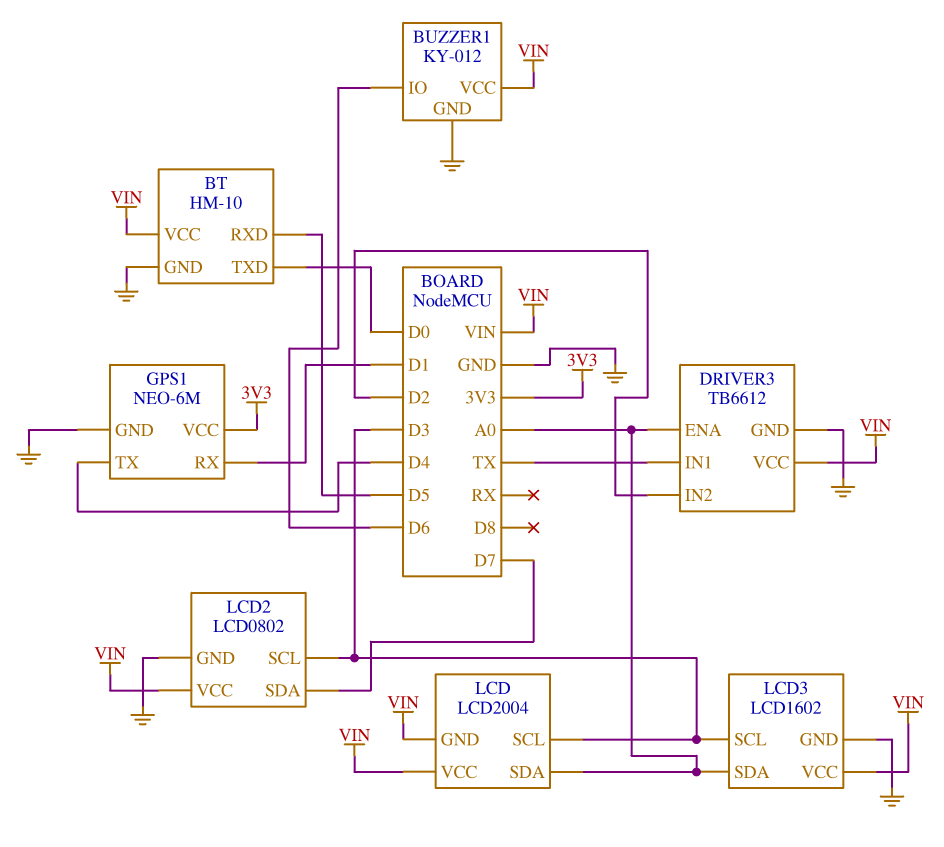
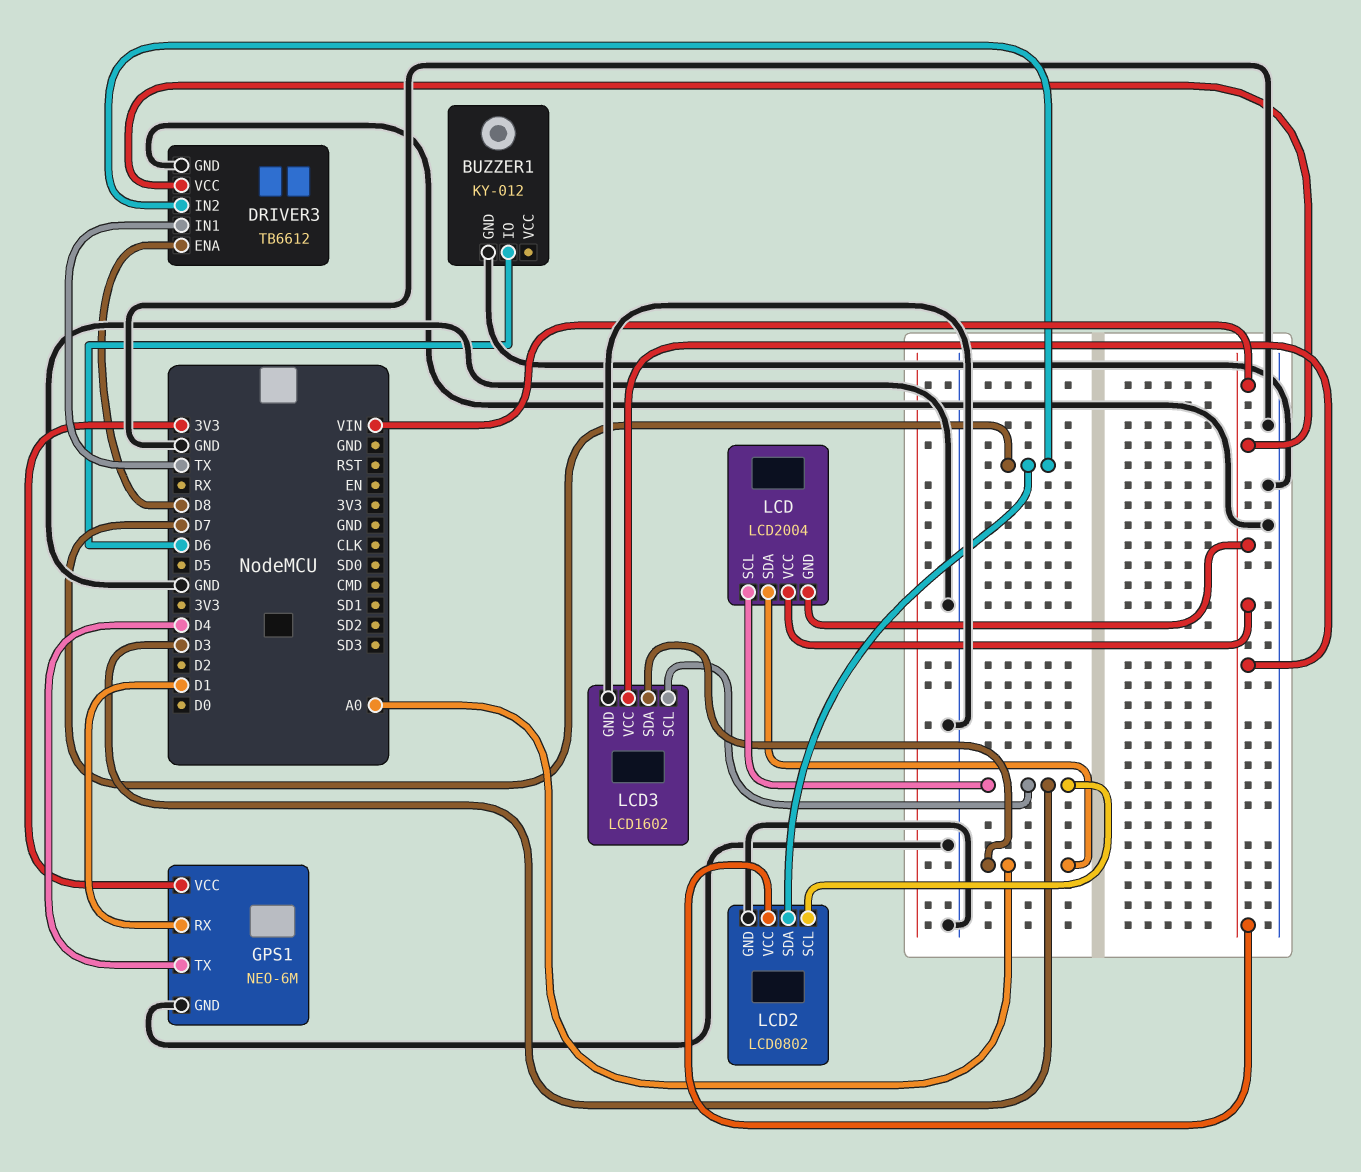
BT: HM-10 -> none
BT pin GND: GND -> none
BT pin RXD: D5 -> none
BT pin TXD: D0 -> none
BT pin VCC: VIN -> none
BUZZER1 pin VCC: VIN -> none
DRIVER3 pin ENA: A0 -> D8
DRIVER3 pin IN2: D2 -> D7

